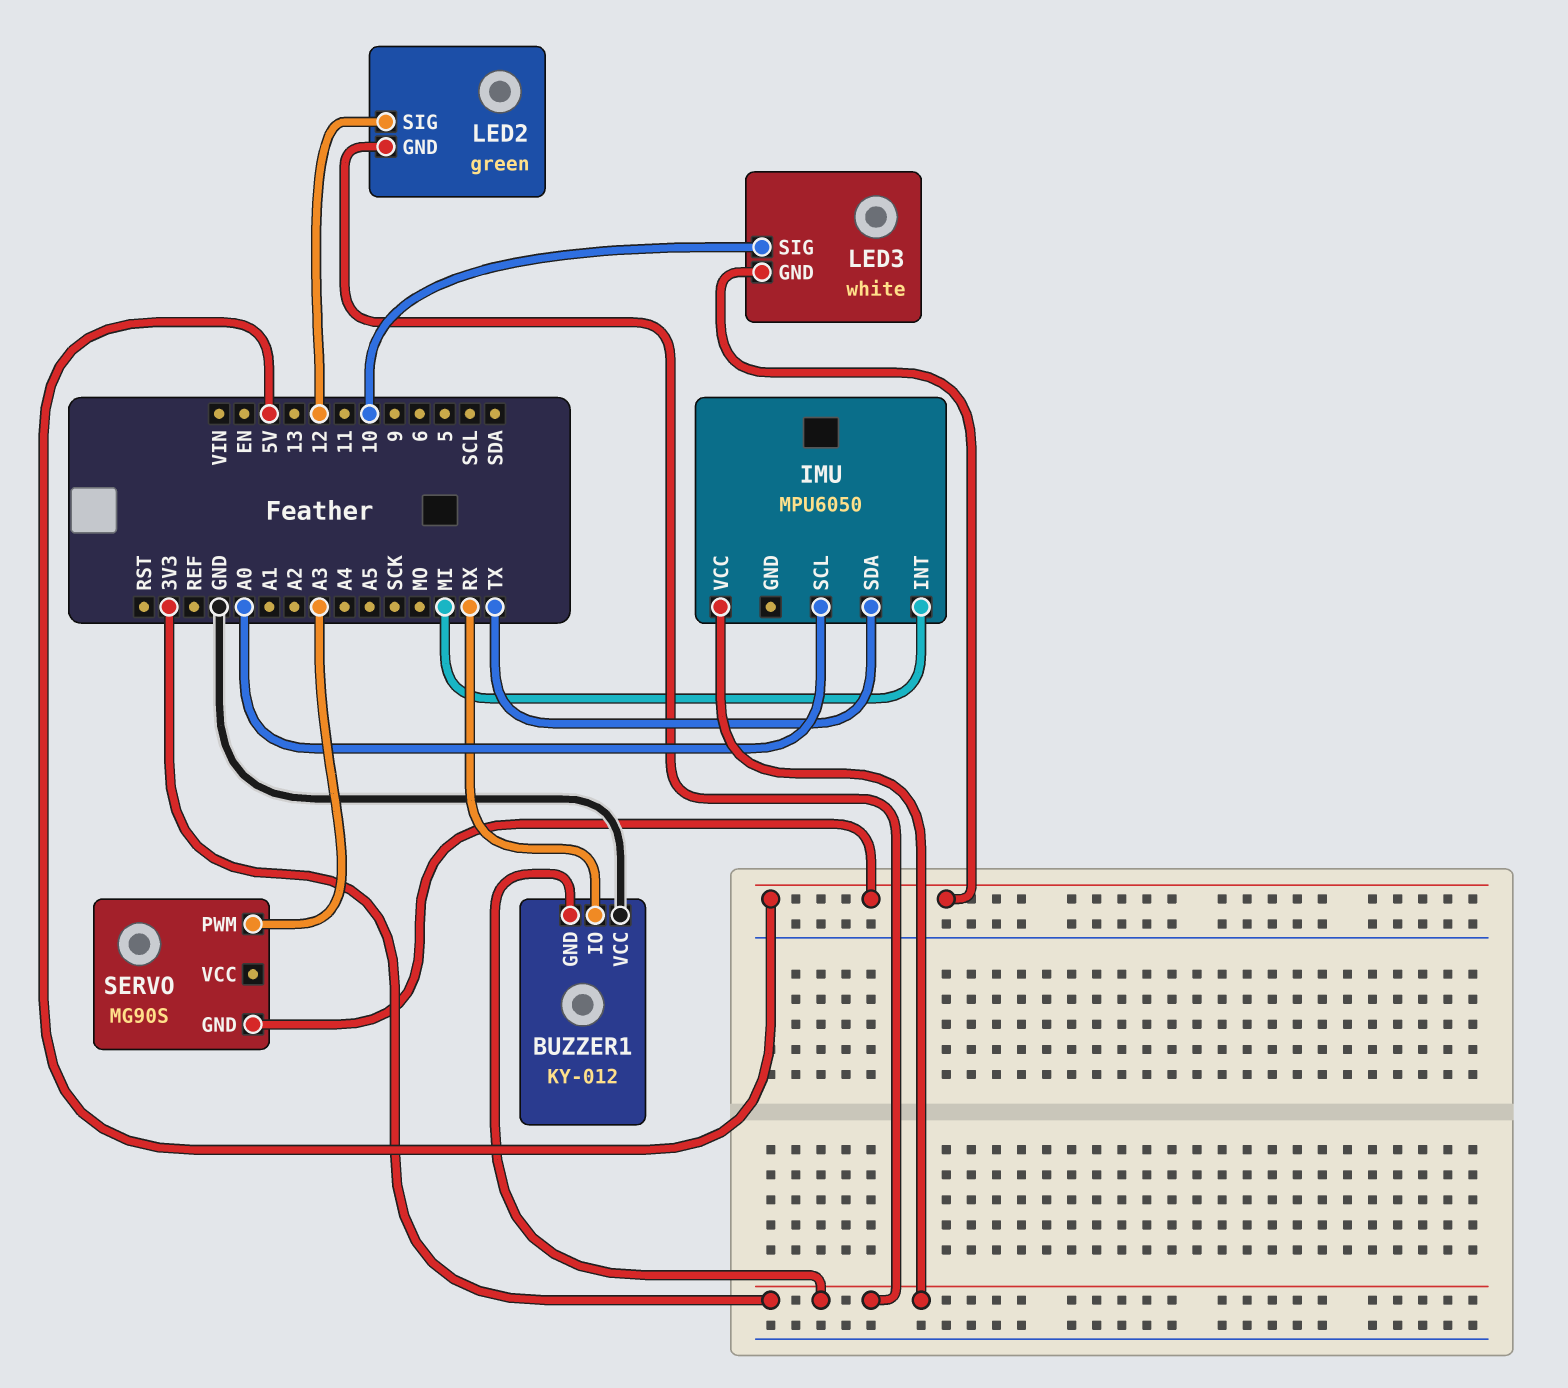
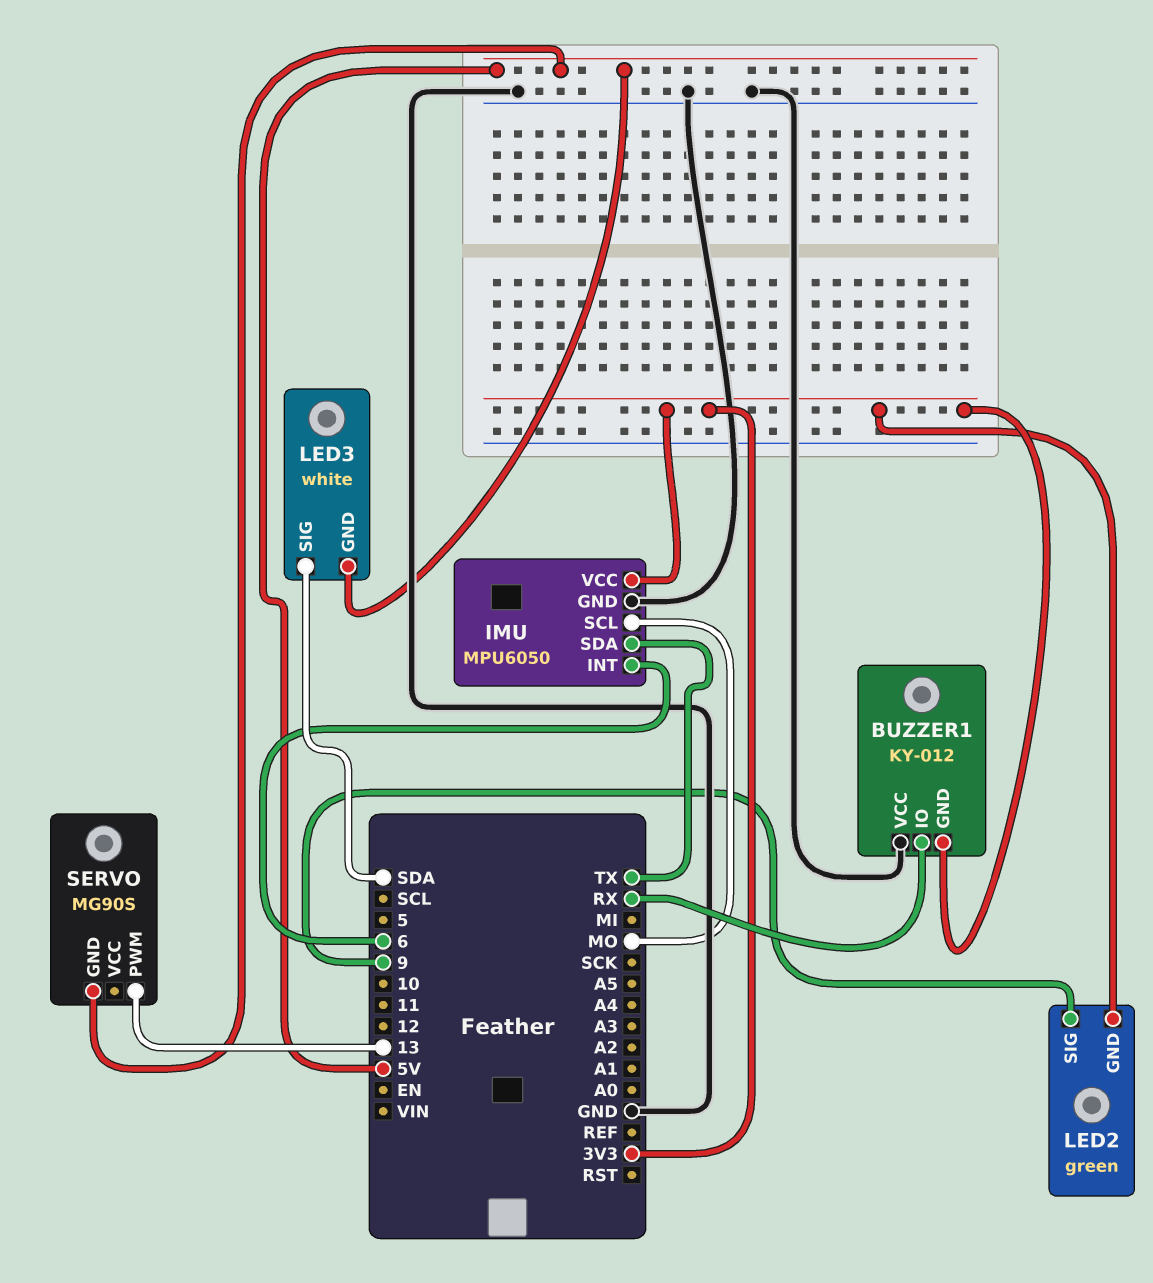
IMU pin GND: none -> GND
IMU pin INT: MI -> 6
IMU pin SCL: A0 -> MO
LED2 pin SIG: 12 -> 9
LED3 pin SIG: 10 -> SDA
SERVO pin PWM: A3 -> 13

